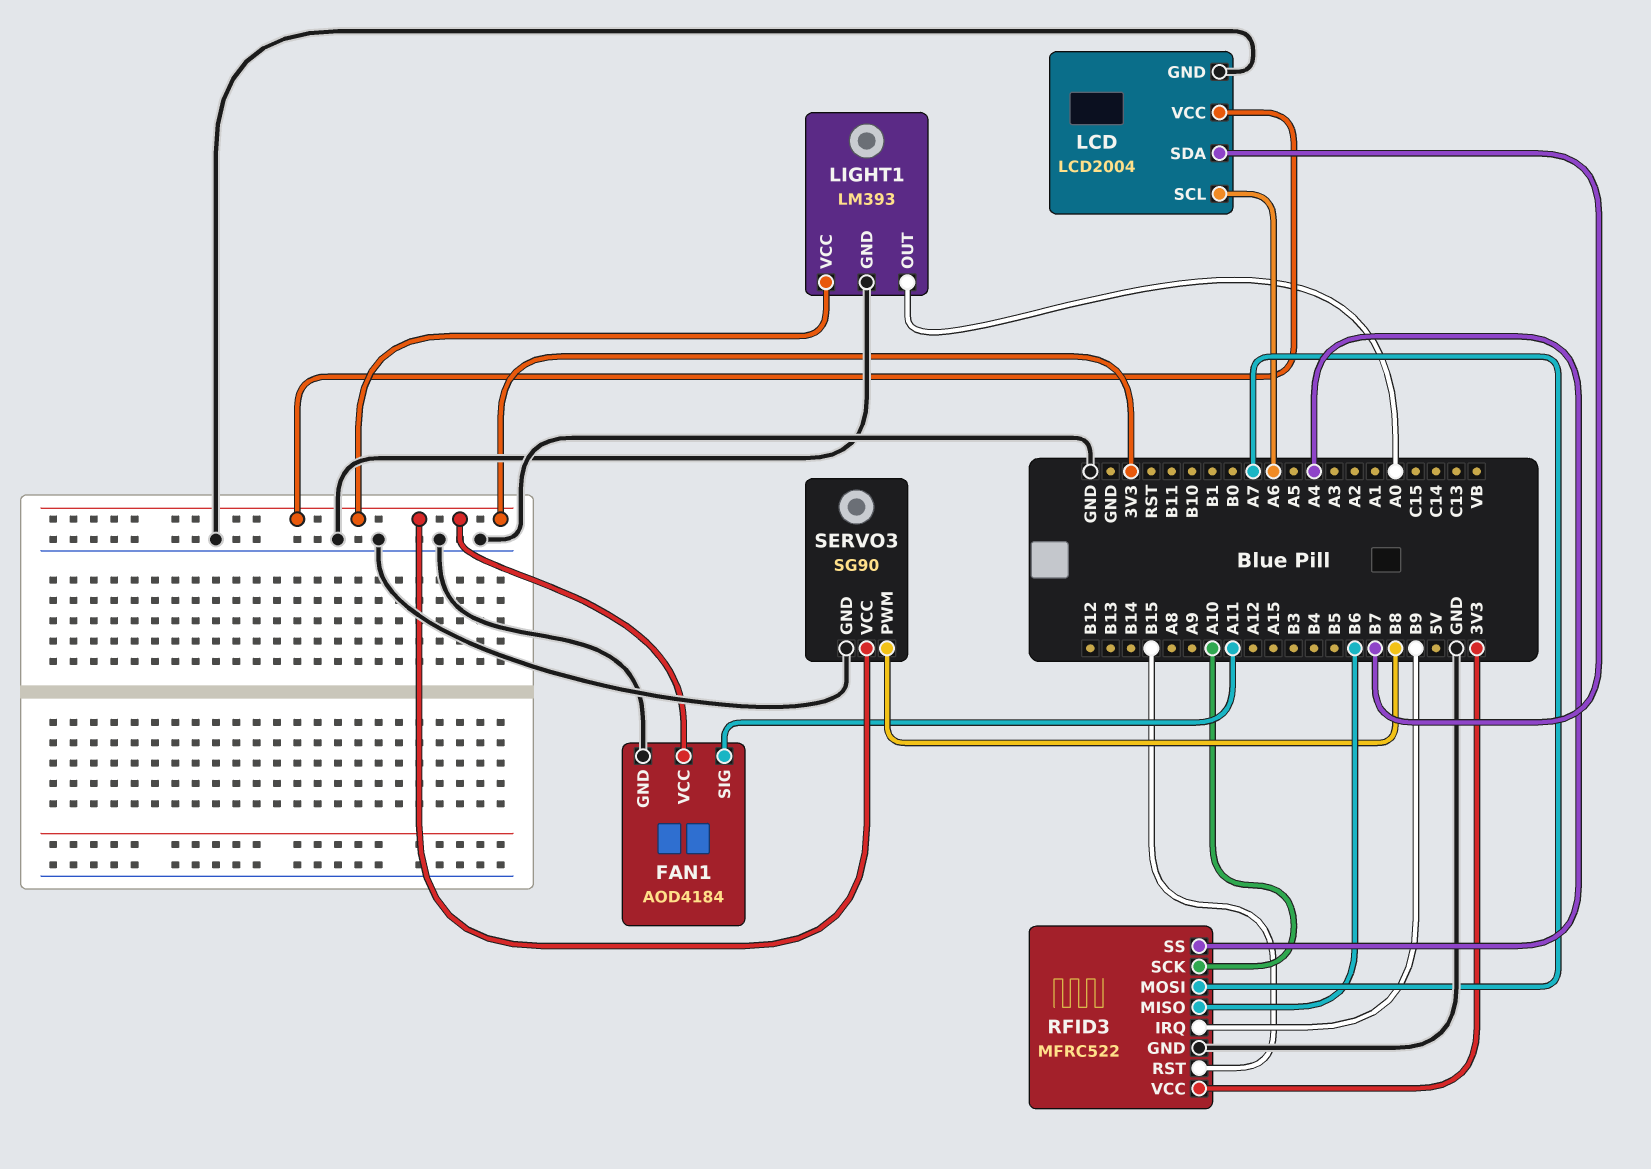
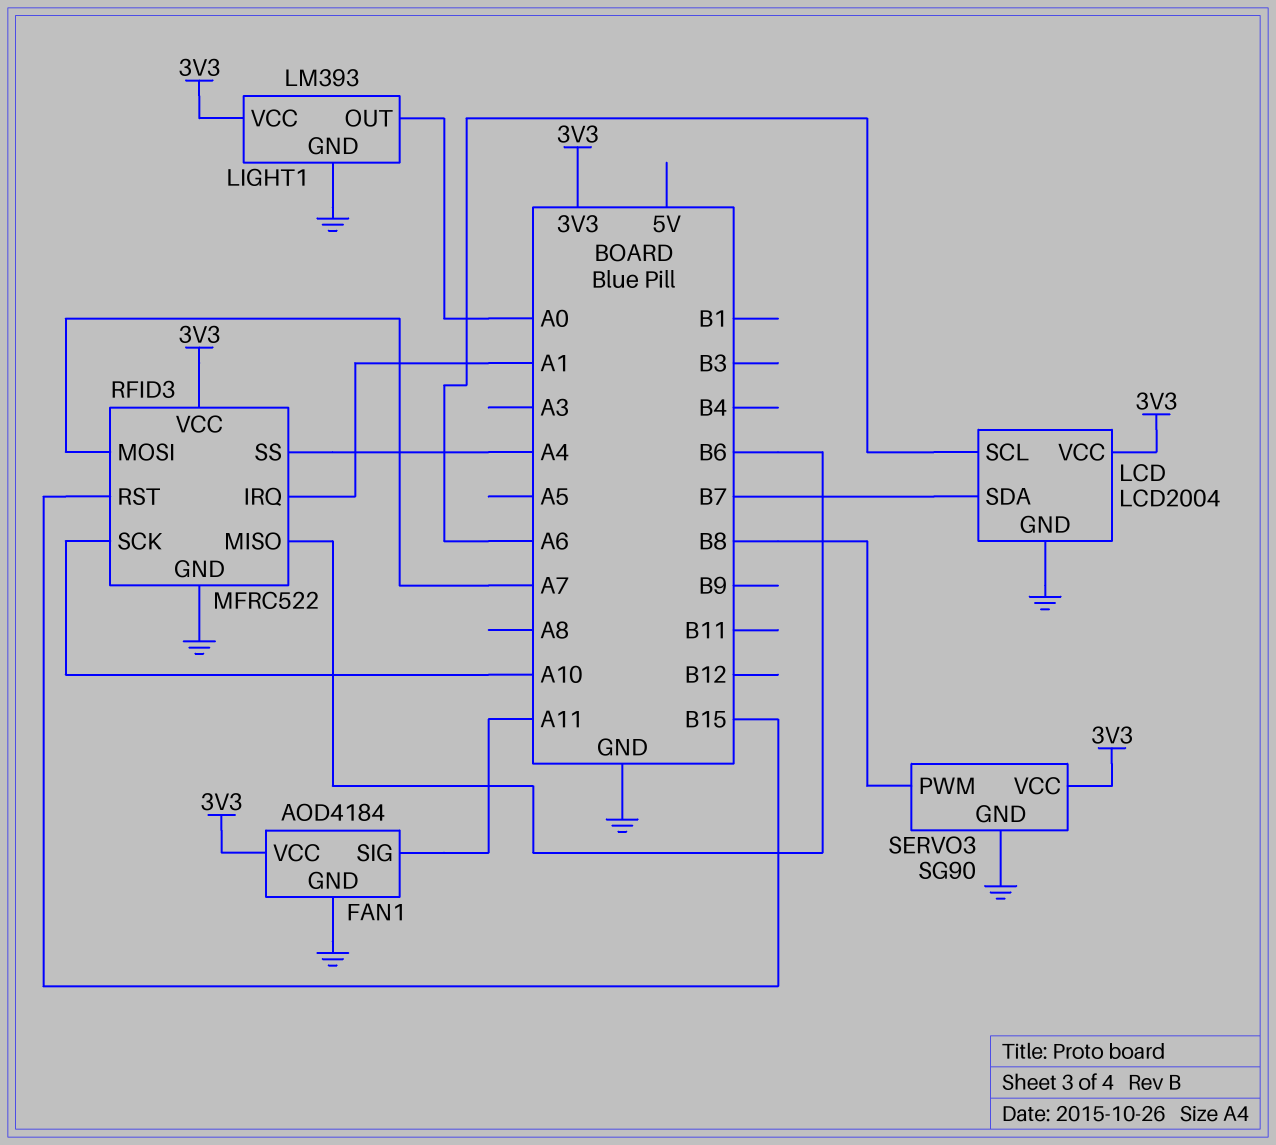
RFID3 pin IRQ: B9 -> A1

